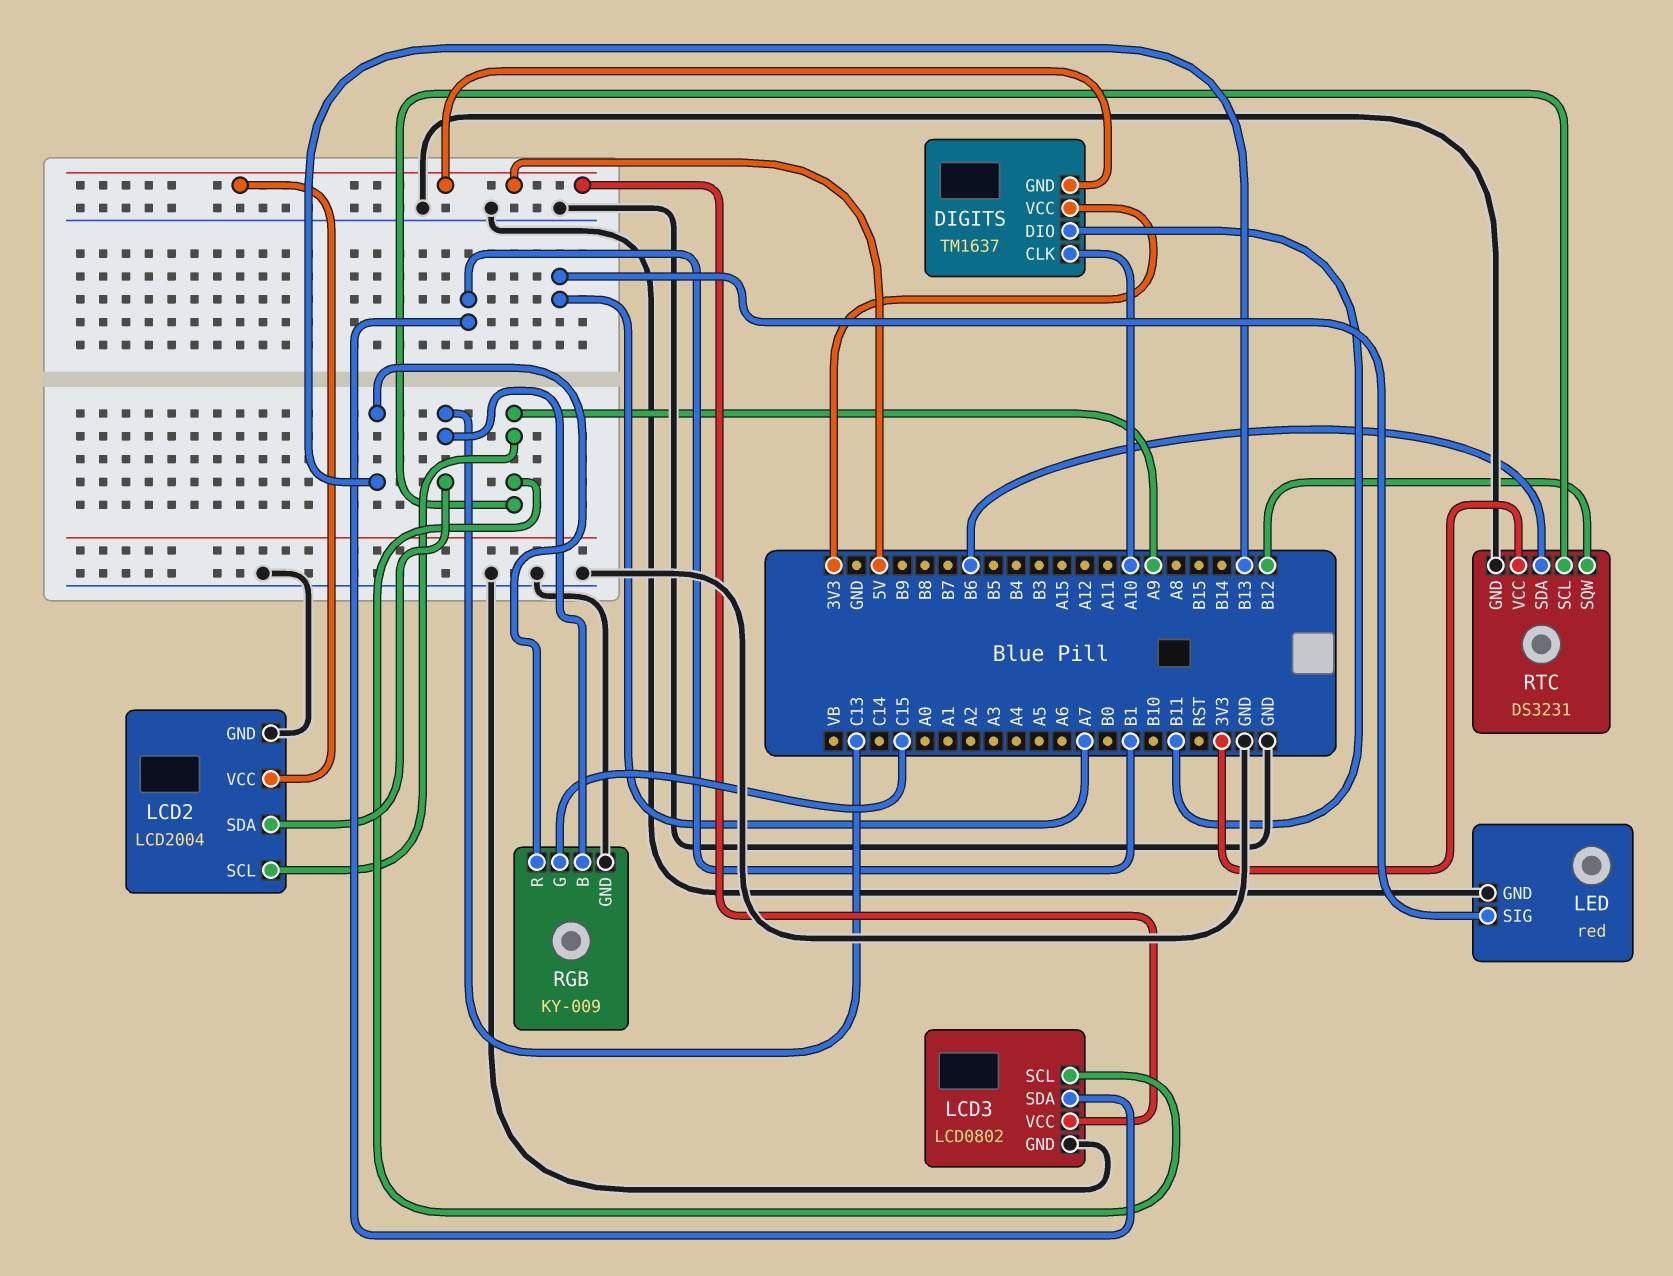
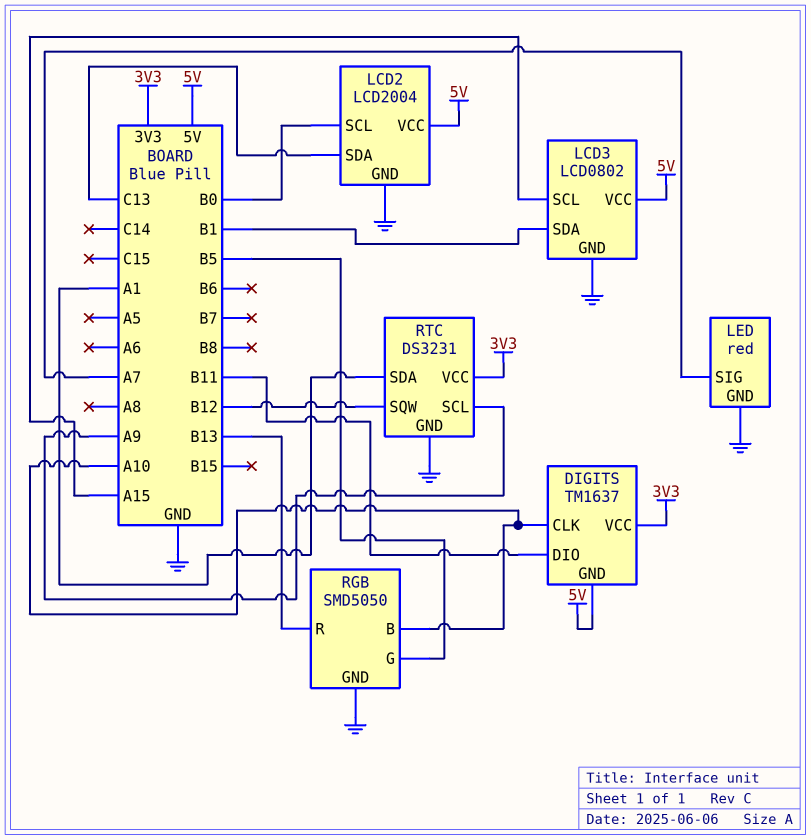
LCD2 pin SCL: A9 -> B0
LCD3 pin SCL: A9 -> A15
RGB: KY-009 -> SMD5050
RGB pin B: C13 -> A10
RGB pin G: C15 -> B5
RTC pin SDA: B6 -> A1

